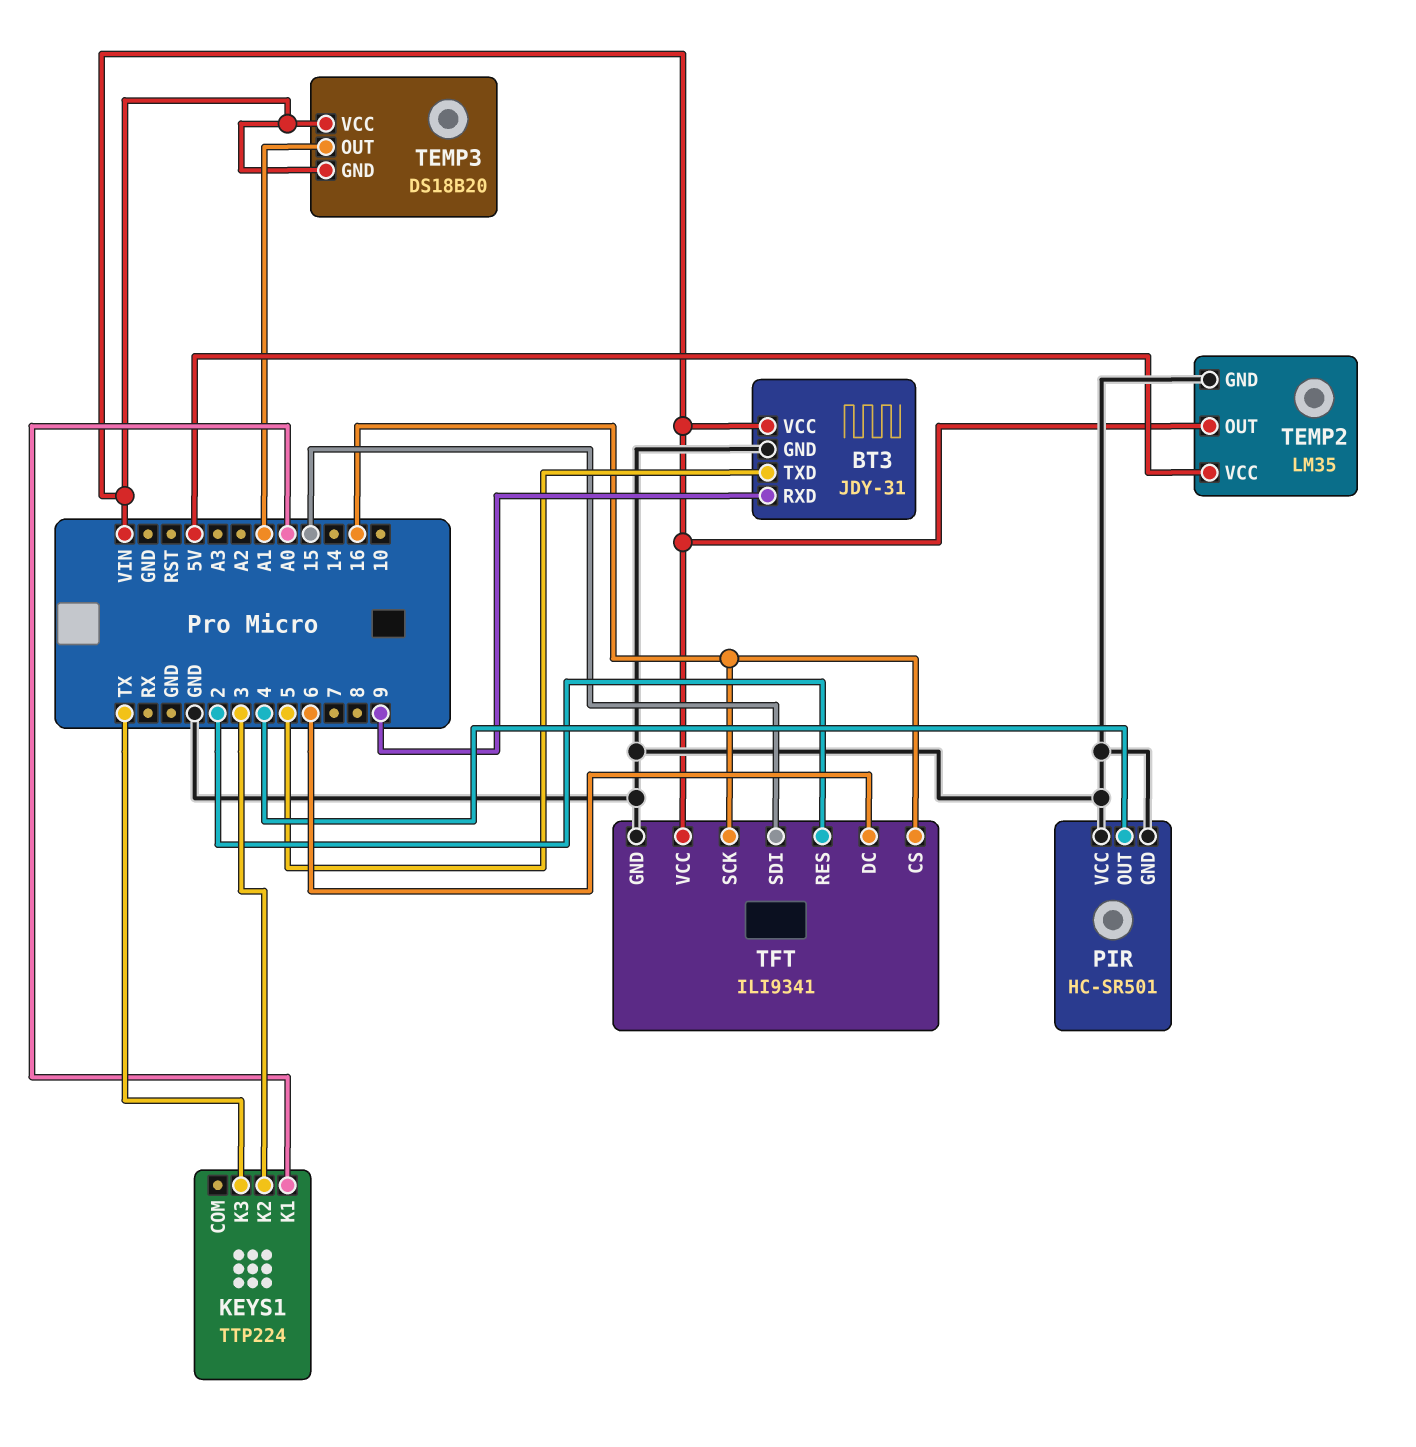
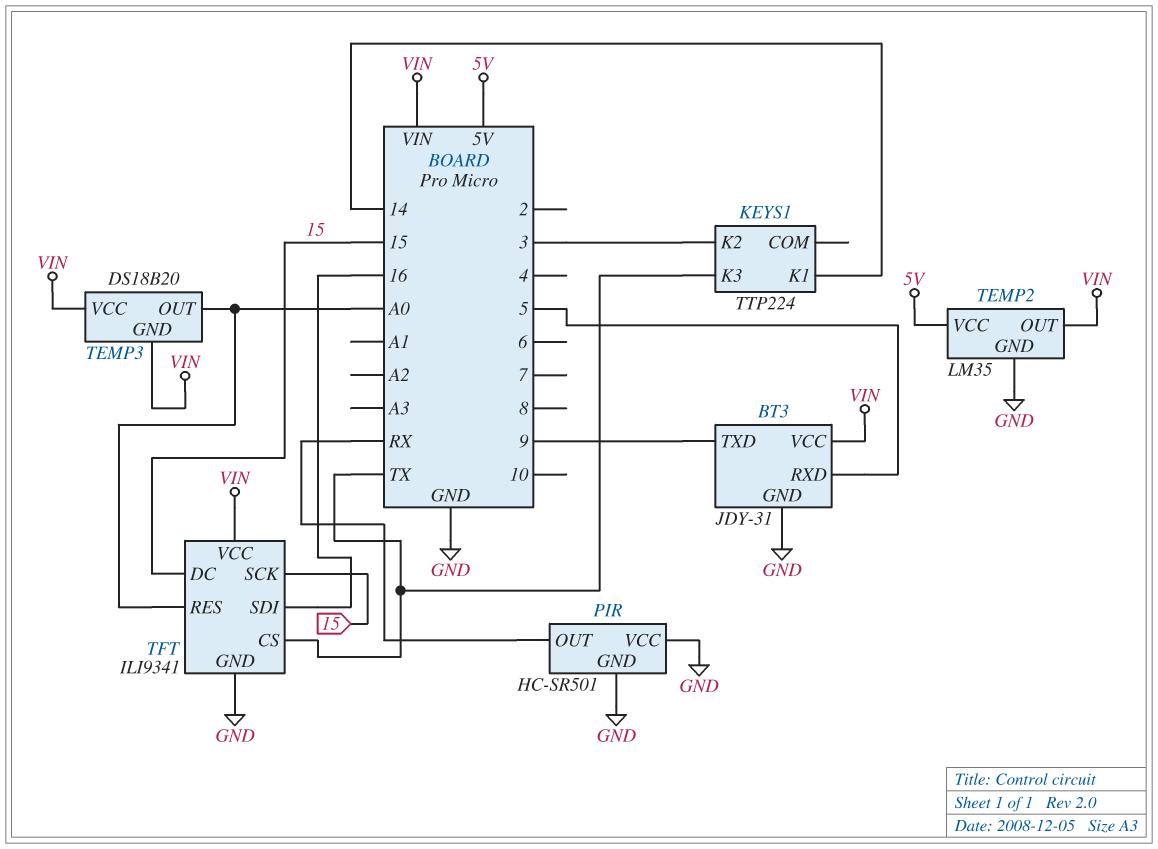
BT3 pin RXD: 9 -> 5
BT3 pin TXD: 5 -> 9
KEYS1 pin K1: A0 -> 14
PIR pin OUT: 4 -> RX
TEMP3 pin OUT: A1 -> A0
TFT pin CS: 16 -> TX
TFT pin DC: 6 -> 15
TFT pin RES: 2 -> A0
TFT pin SCK: 16 -> 15
TFT pin SDI: 15 -> 16

